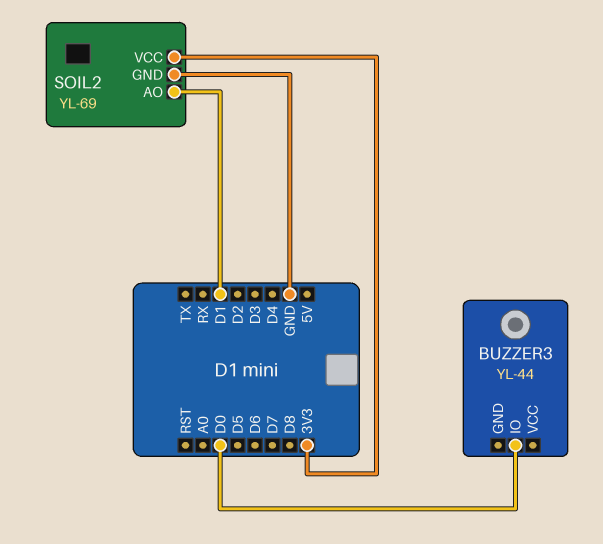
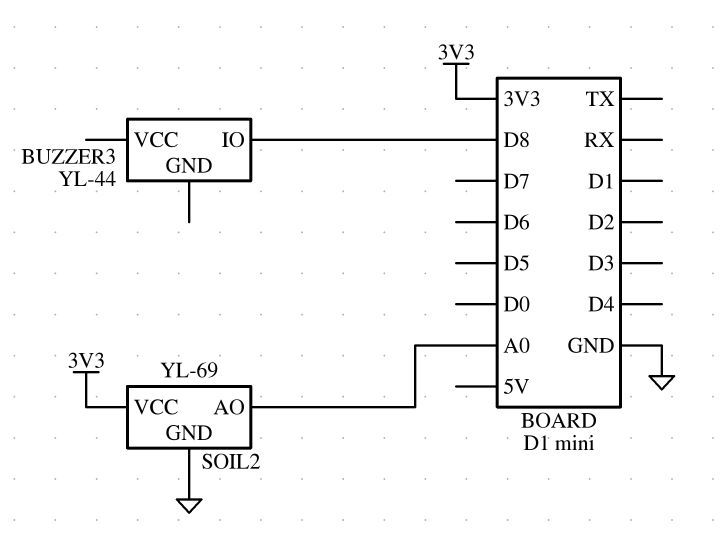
BUZZER3 pin IO: D0 -> D8
SOIL2 pin AO: D1 -> A0

